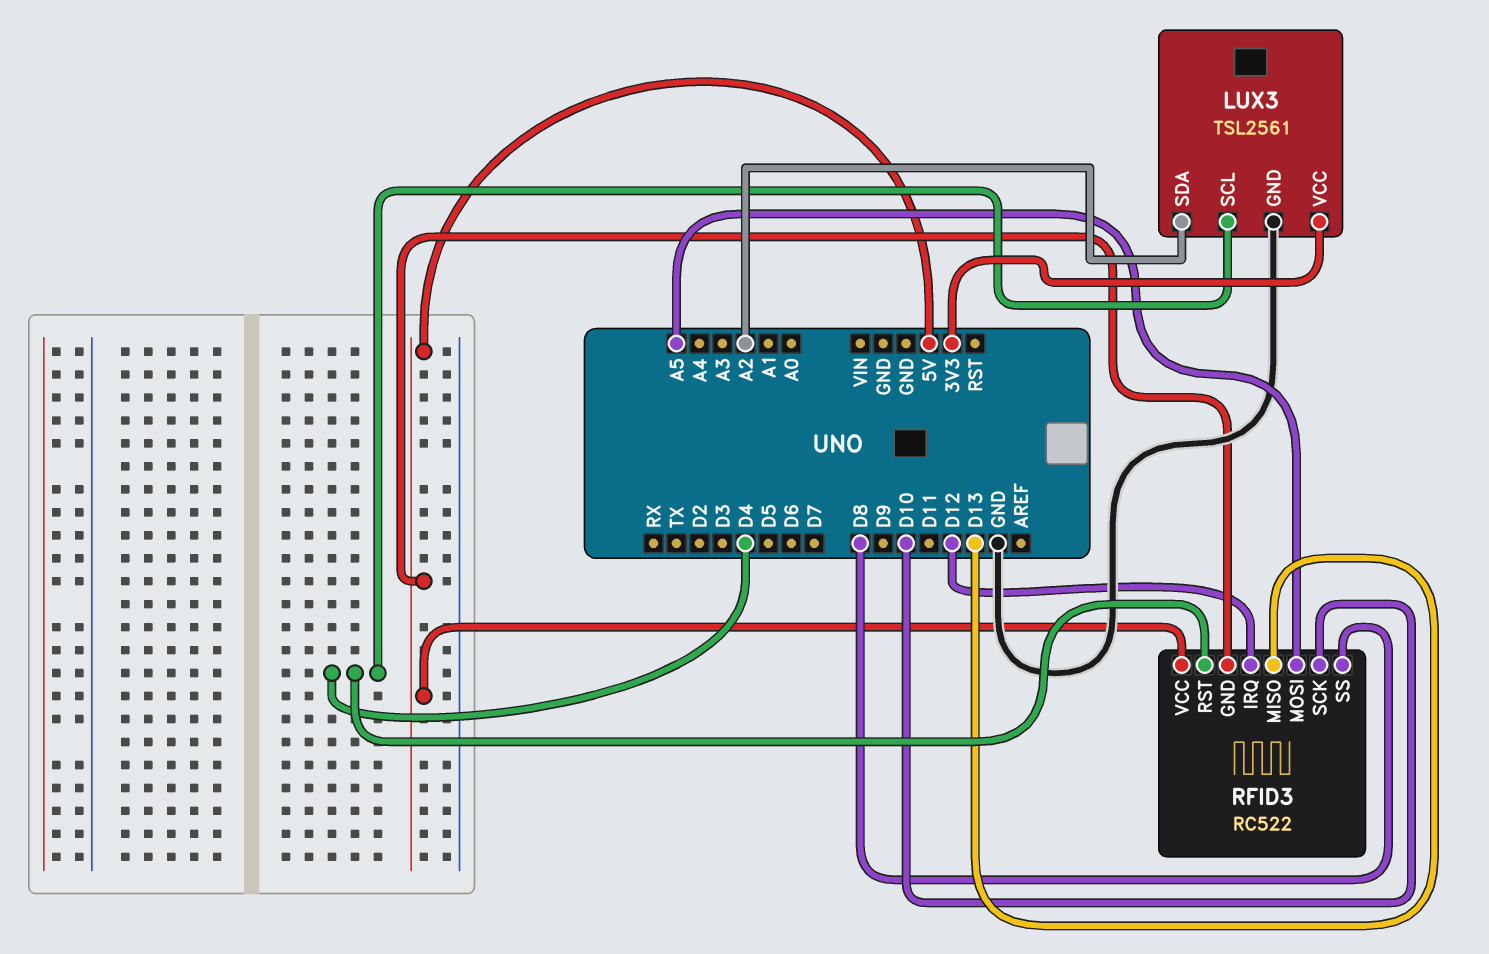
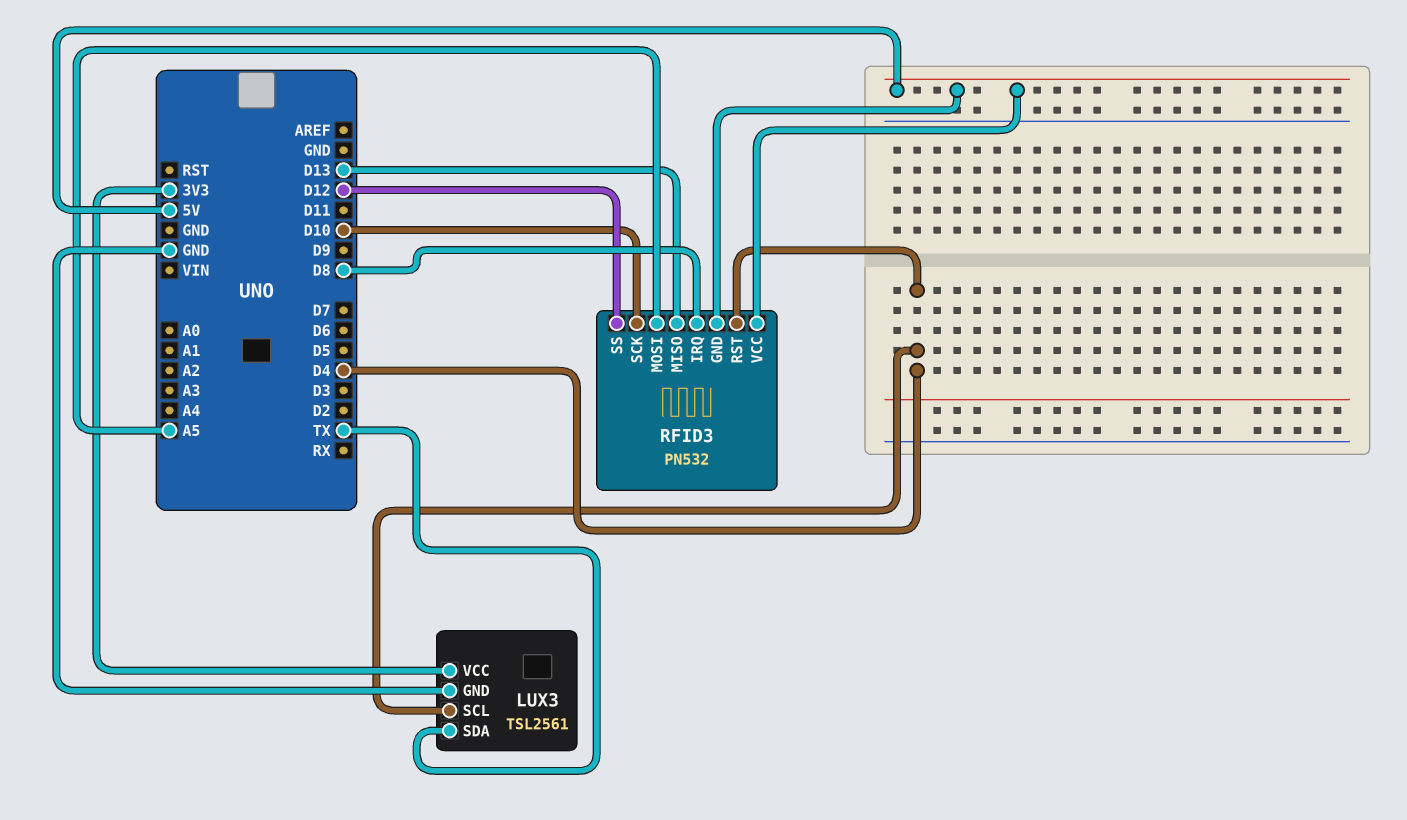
LUX3 pin SDA: A2 -> TX
RFID3: RC522 -> PN532
RFID3 pin IRQ: D12 -> D8
RFID3 pin SS: D8 -> D12

